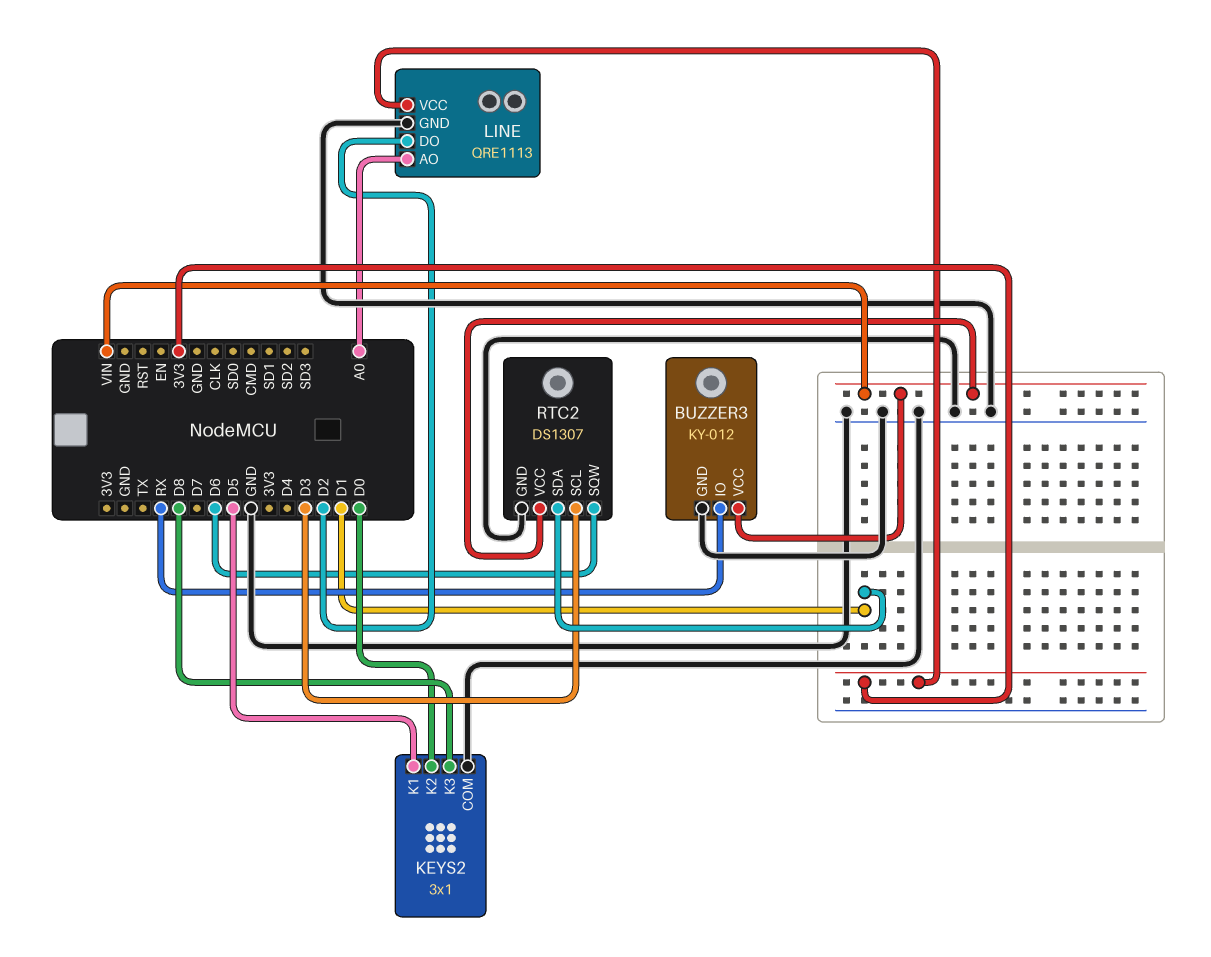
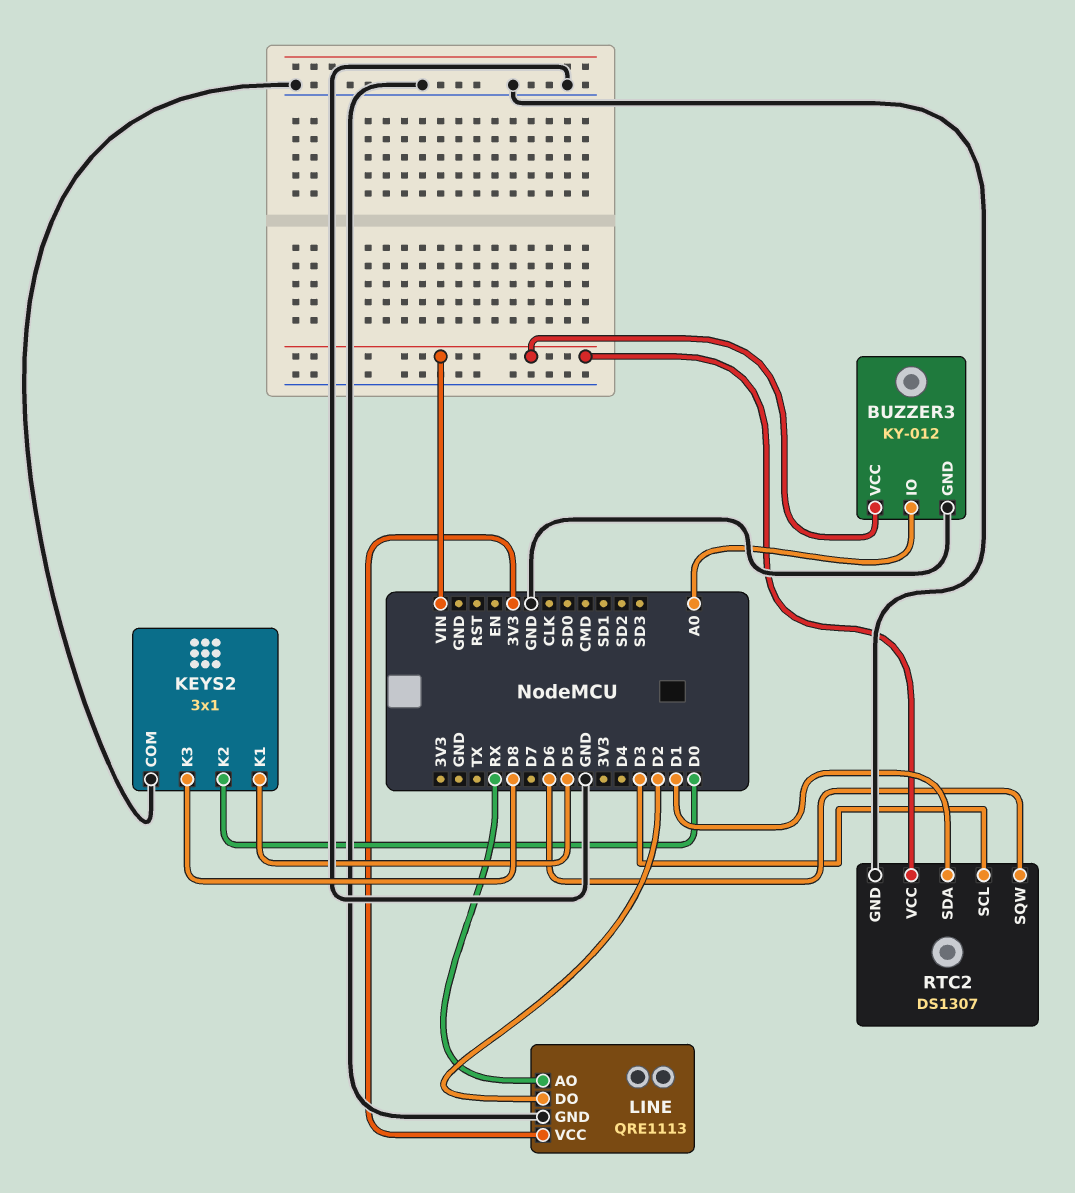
BUZZER3 pin IO: RX -> A0
LINE pin AO: A0 -> RX

